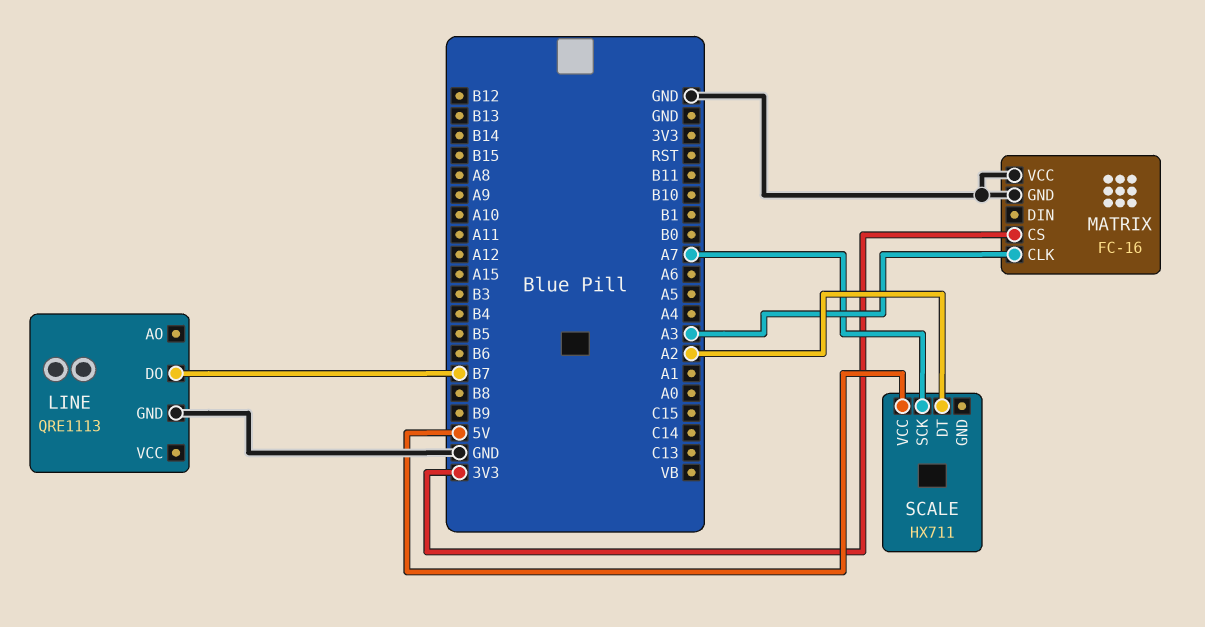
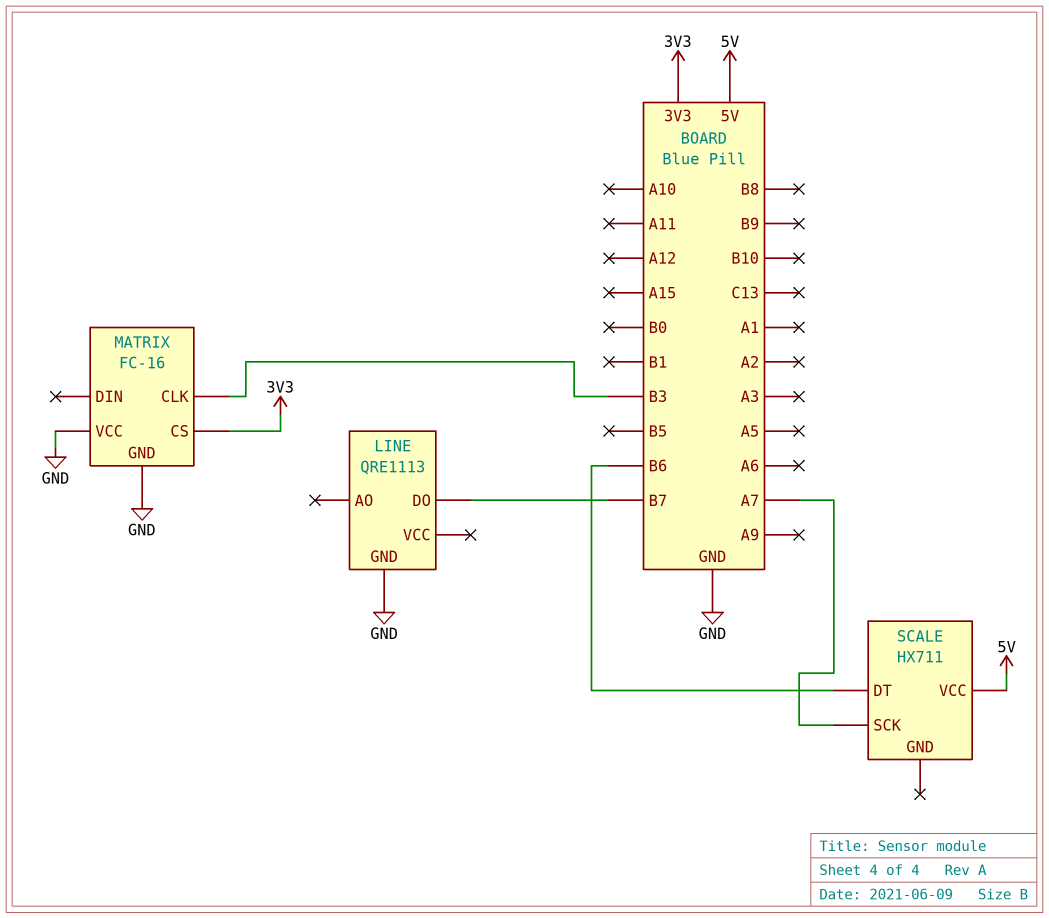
MATRIX pin CLK: A3 -> B3
SCALE pin DT: A2 -> B6

